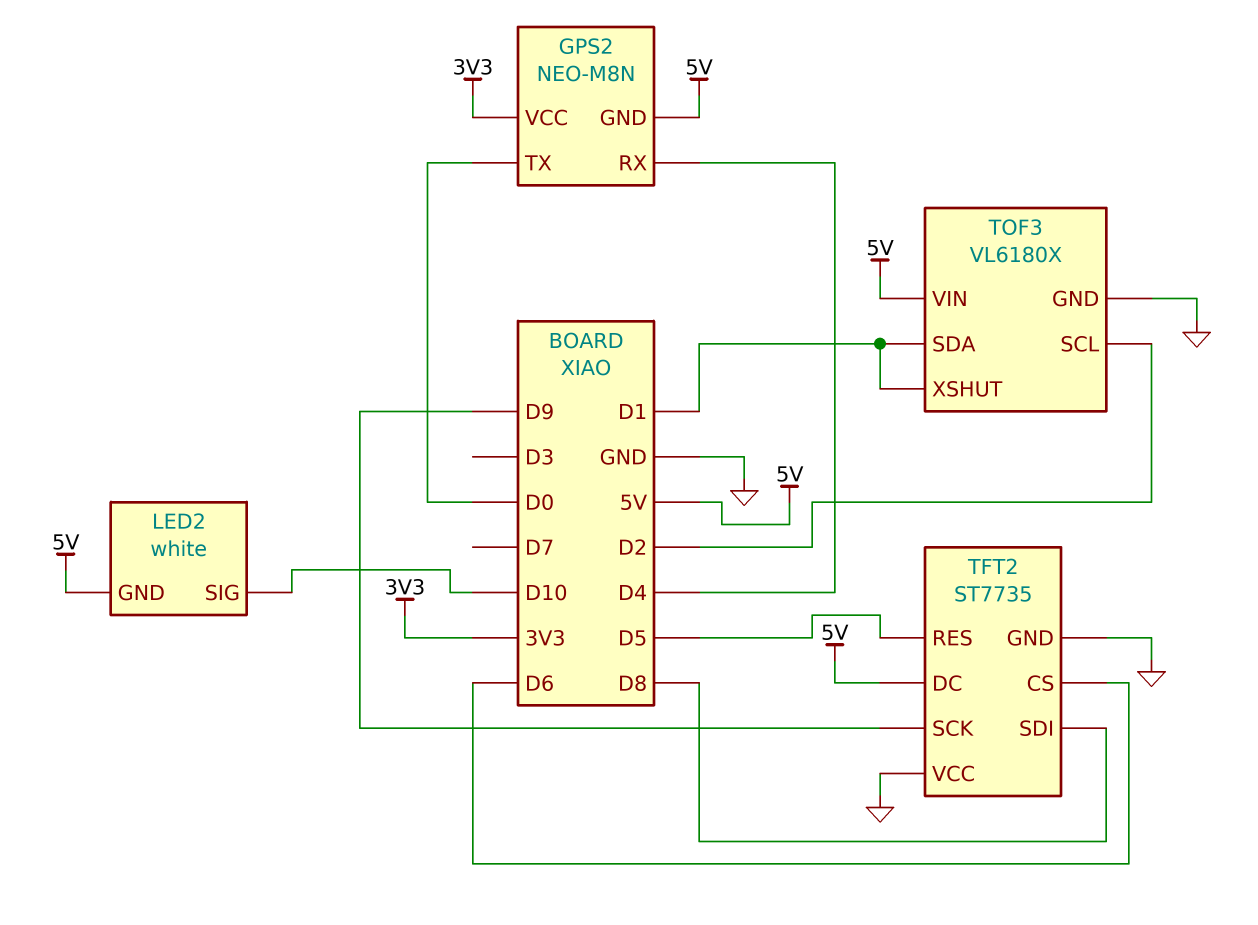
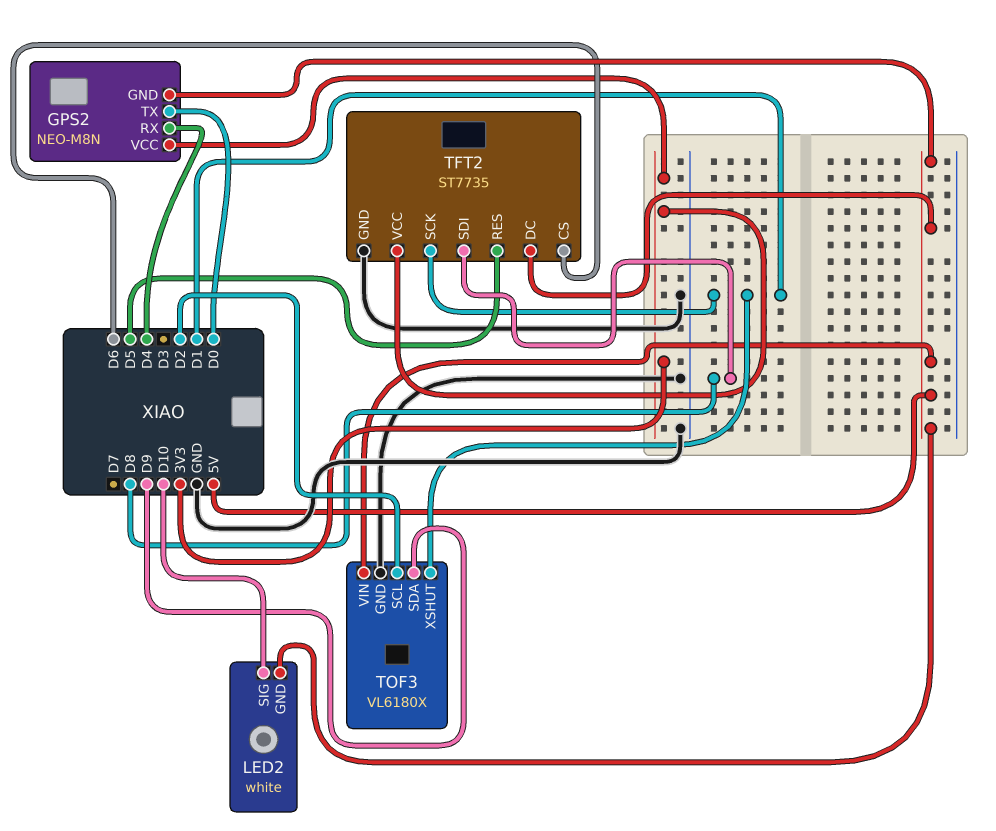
TFT2 pin SCK: D9 -> D1
TFT2 pin VCC: GND -> 3V3
TOF3 pin SDA: D1 -> D9

